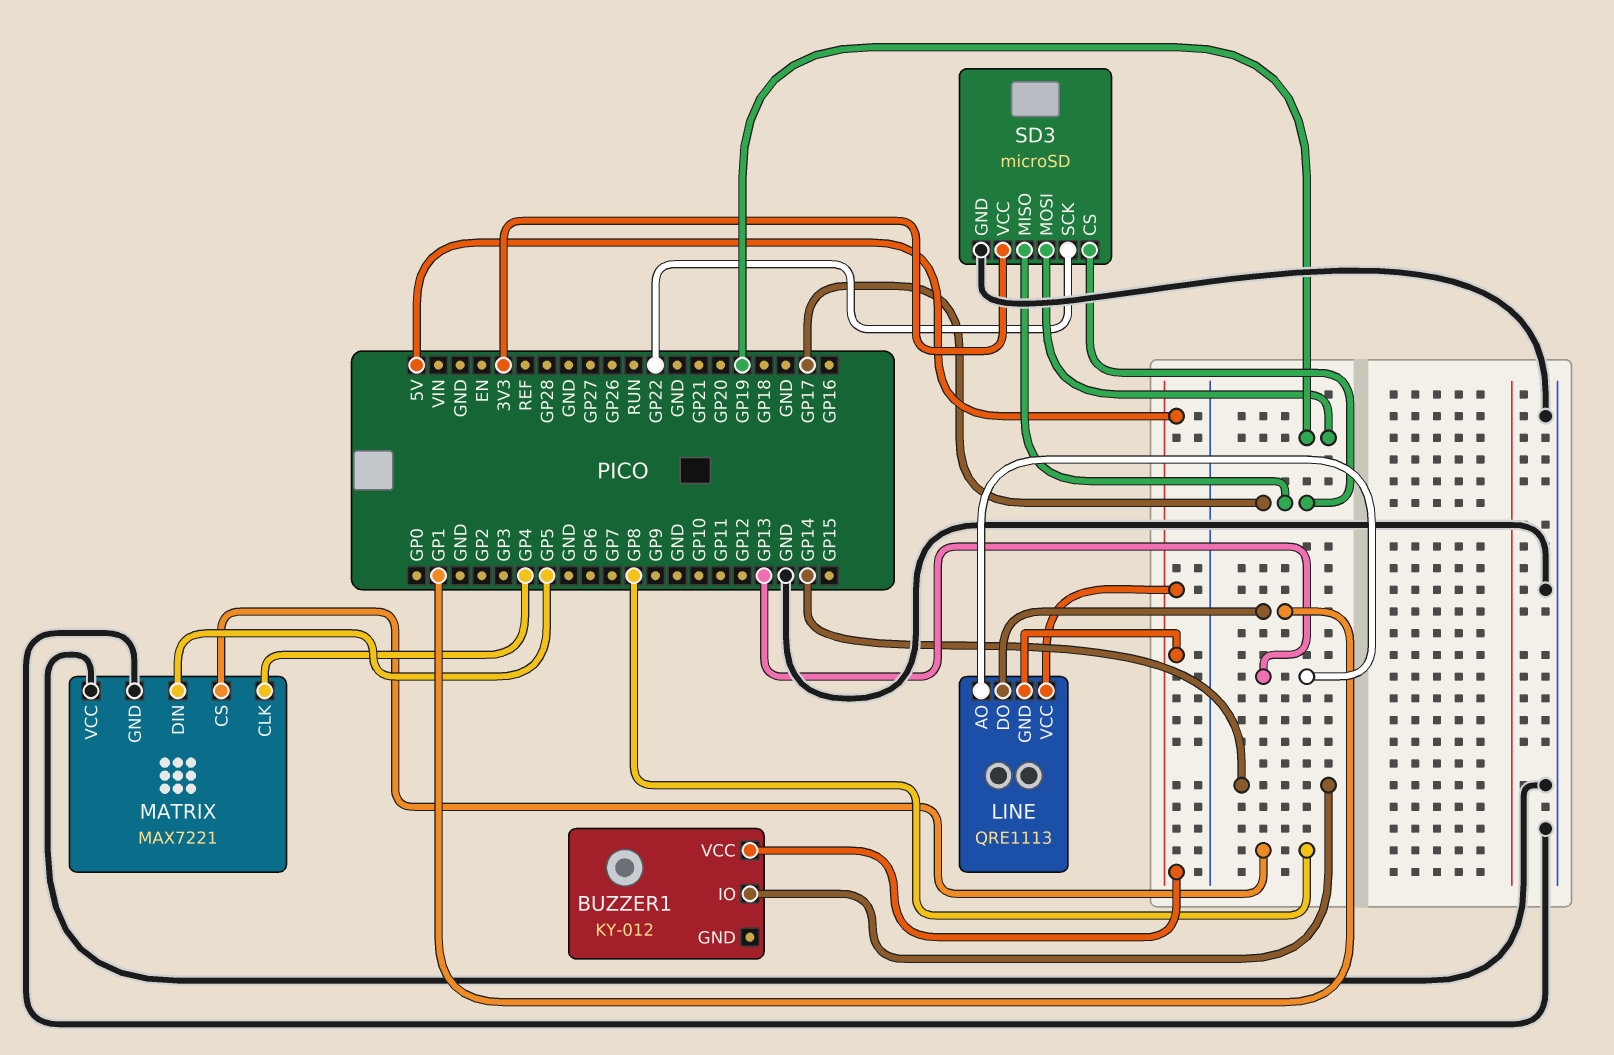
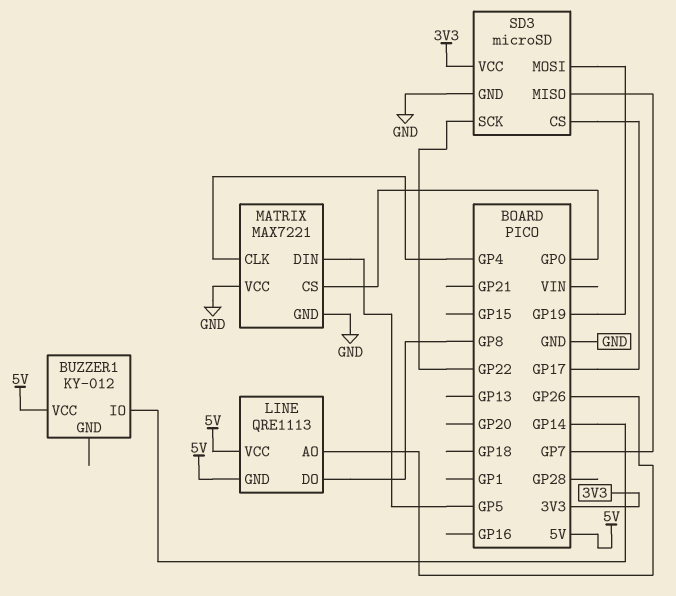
LINE pin AO: GP13 -> GP26
LINE pin DO: GP1 -> GP8
MATRIX pin CS: GP8 -> GP0
SD3 pin MISO: GP17 -> GP7

